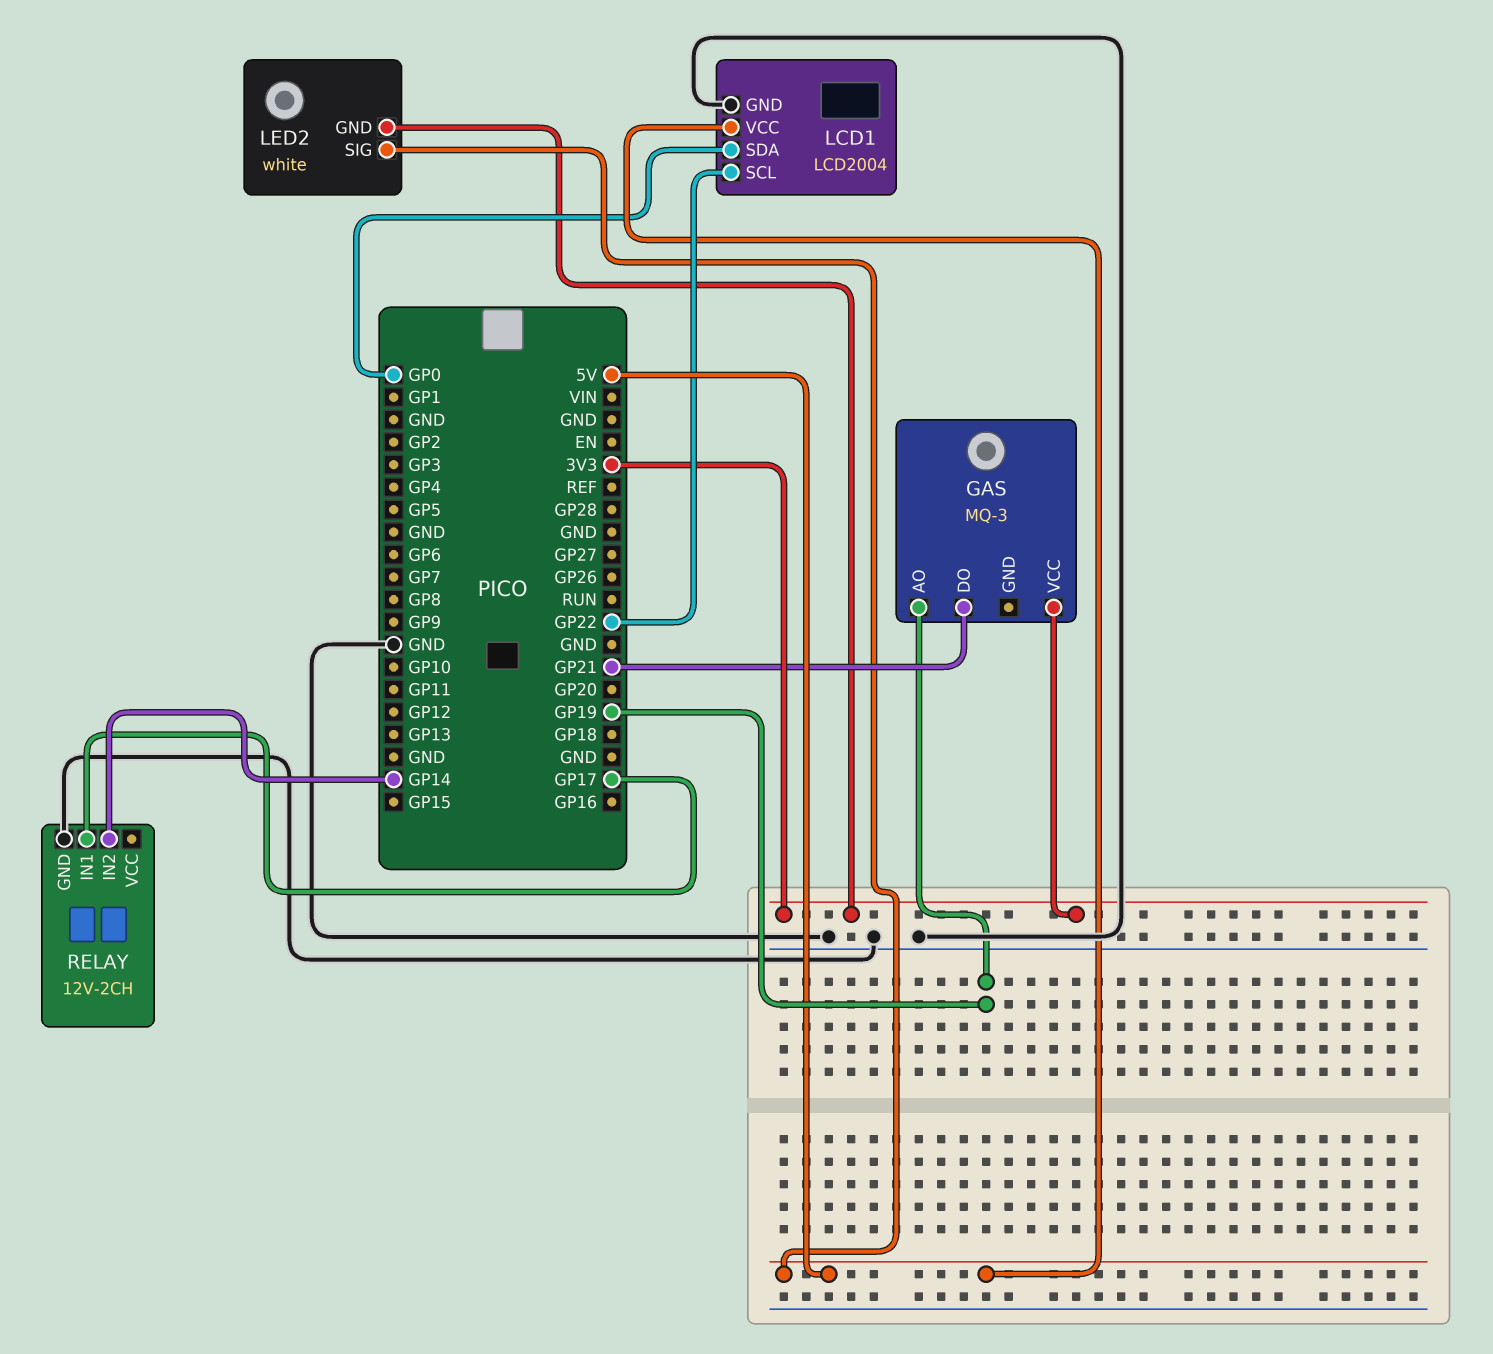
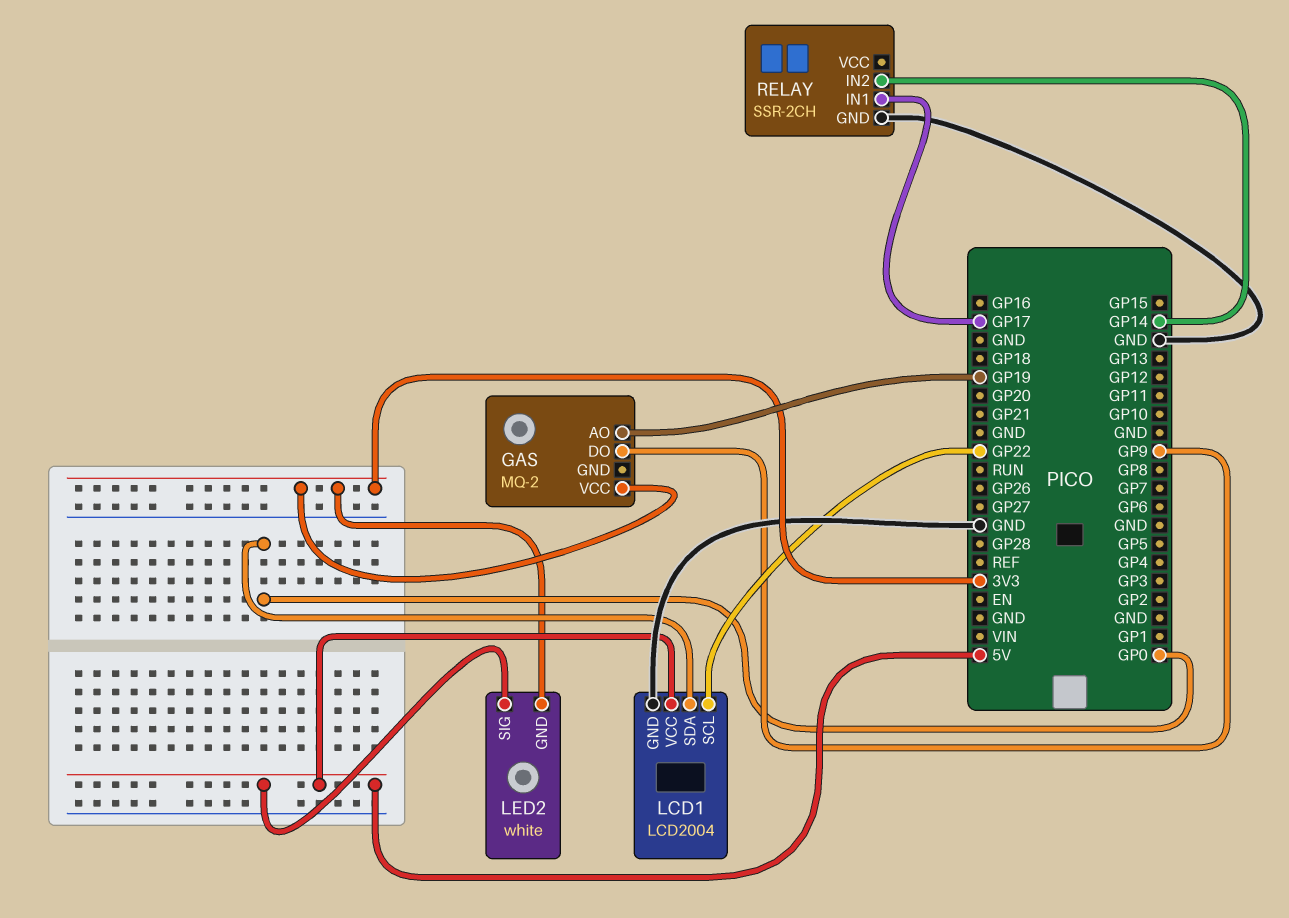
GAS: MQ-3 -> MQ-2
GAS pin DO: GP21 -> GP9
RELAY: 12V-2CH -> SSR-2CH

